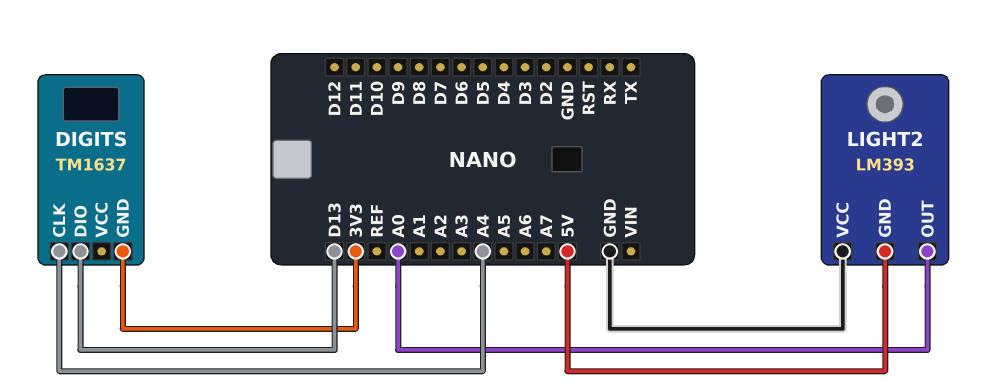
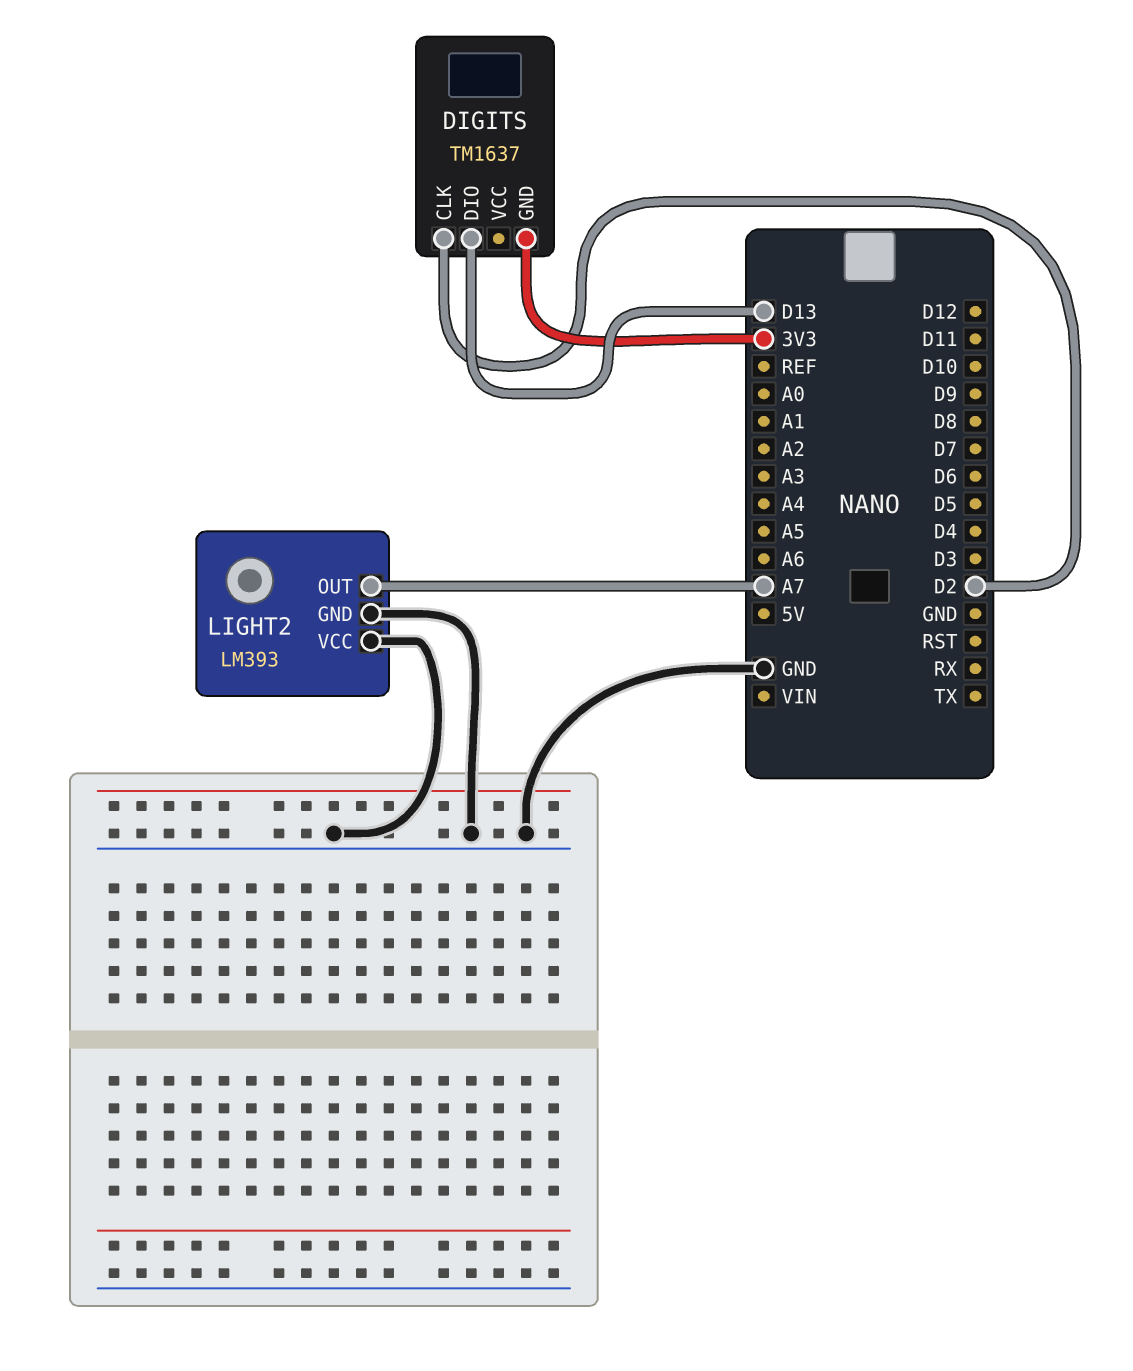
DIGITS pin CLK: A4 -> D2
LIGHT2 pin GND: 5V -> GND
LIGHT2 pin OUT: A0 -> A7

